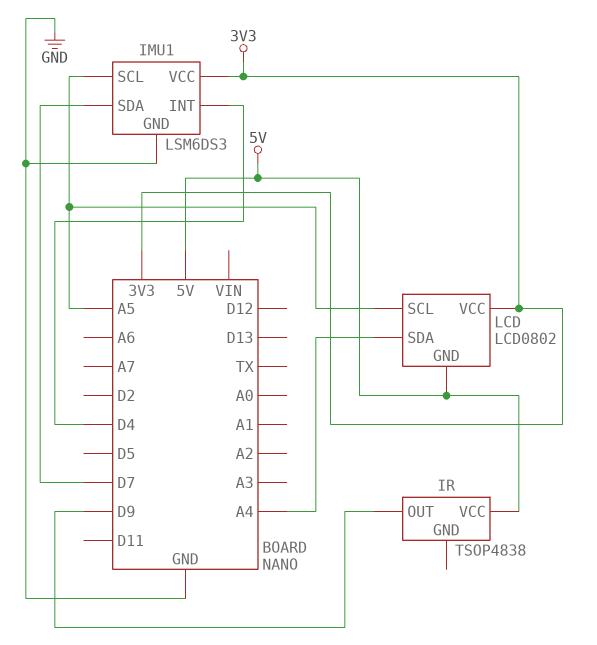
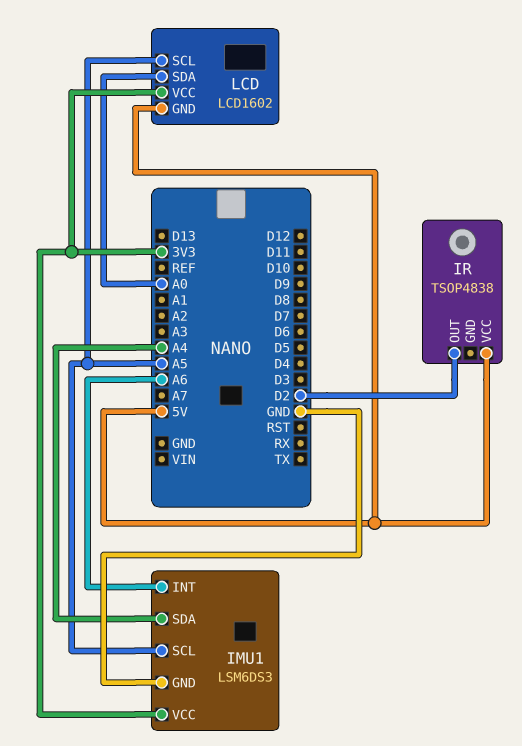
IMU1 pin INT: D4 -> A6
IMU1 pin SDA: D7 -> A4
IR pin OUT: D9 -> D2
LCD: LCD0802 -> LCD1602
LCD pin SDA: A4 -> A0

